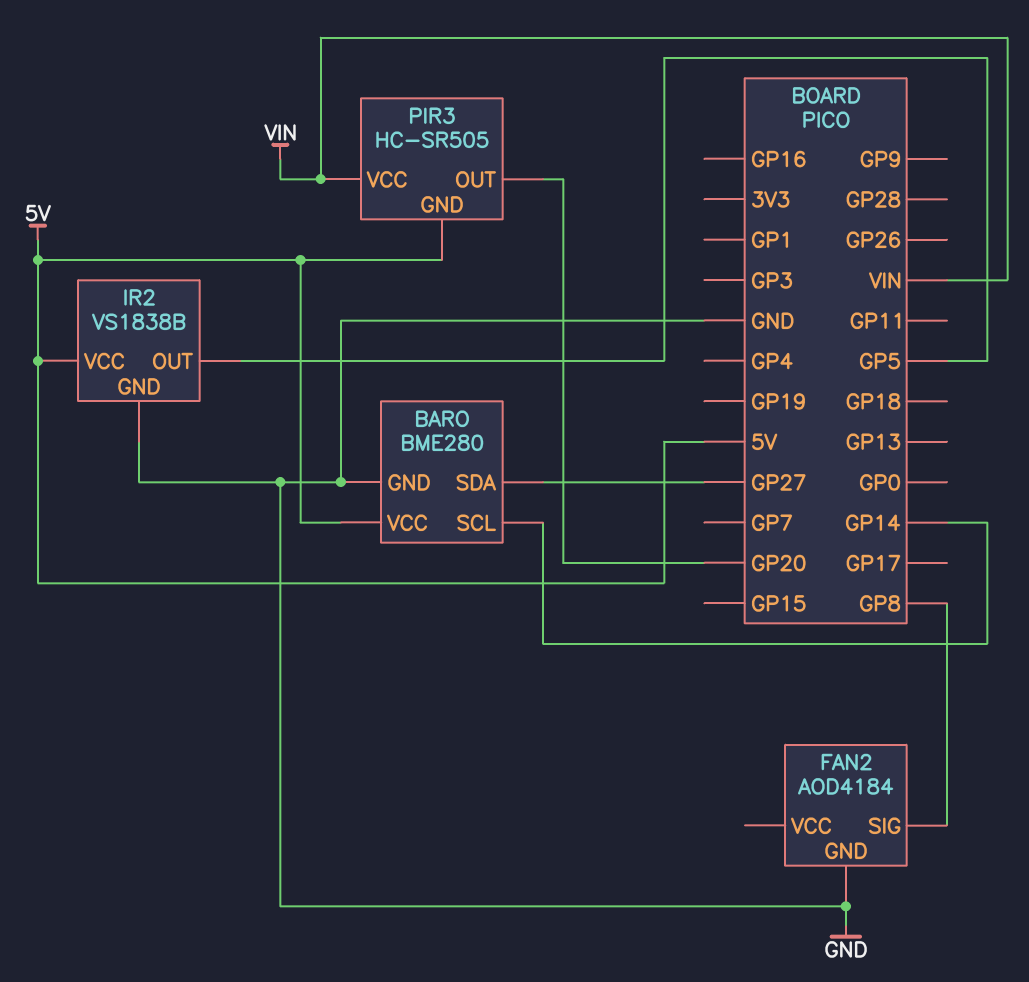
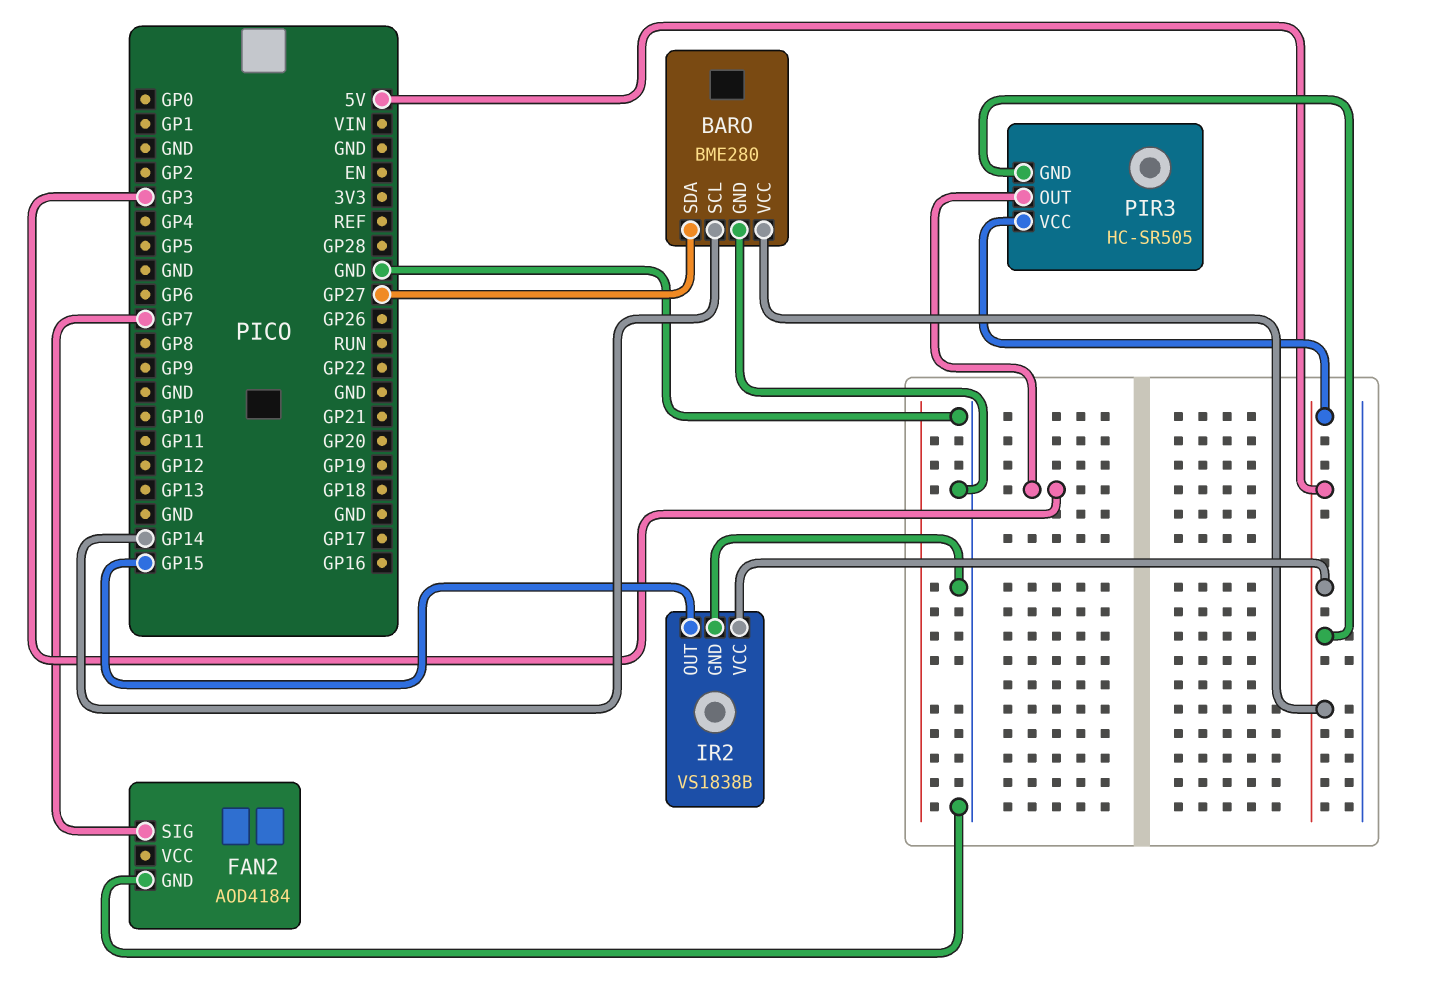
FAN2 pin SIG: GP8 -> GP7
IR2 pin OUT: GP5 -> GP15
PIR3 pin OUT: GP20 -> GP3
PIR3 pin VCC: VIN -> 5V

